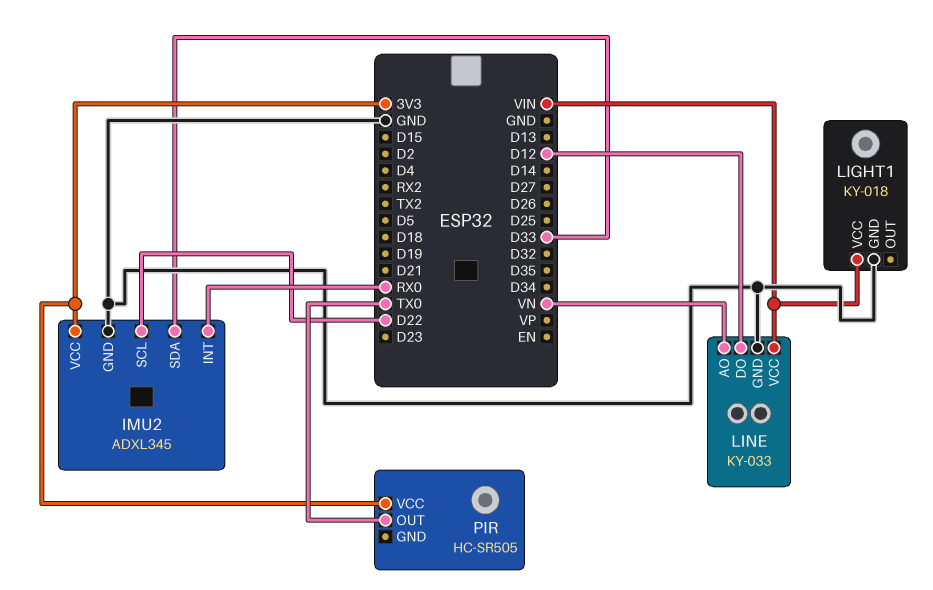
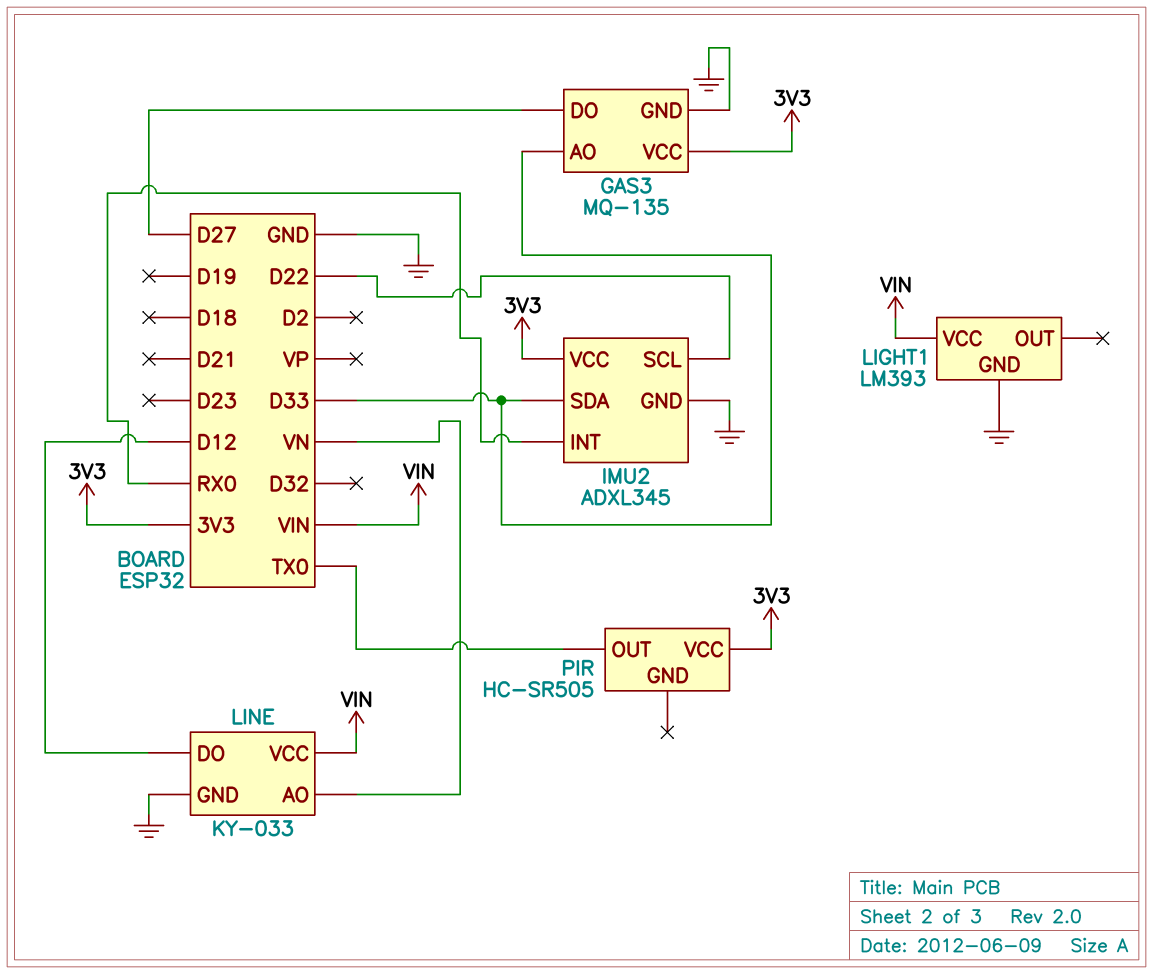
GAS3: none -> MQ-135
GAS3 pin AO: none -> D33
GAS3 pin DO: none -> D27
GAS3 pin GND: none -> GND
GAS3 pin VCC: none -> 3V3
LIGHT1: KY-018 -> LM393

